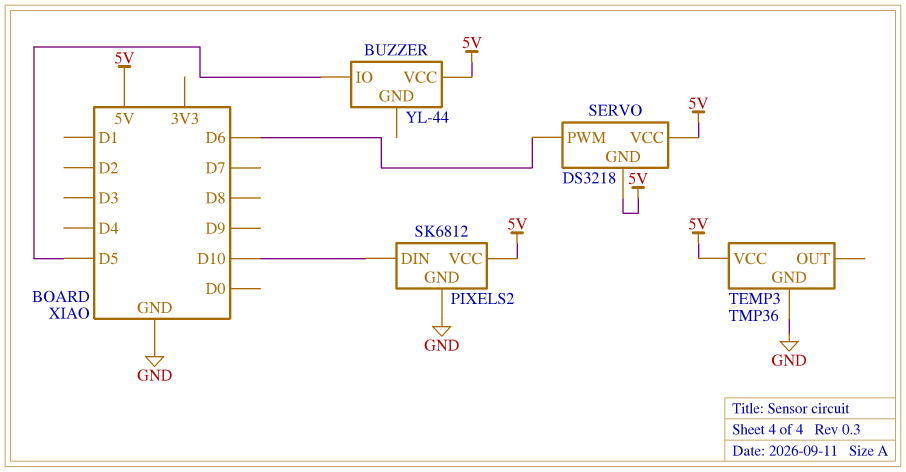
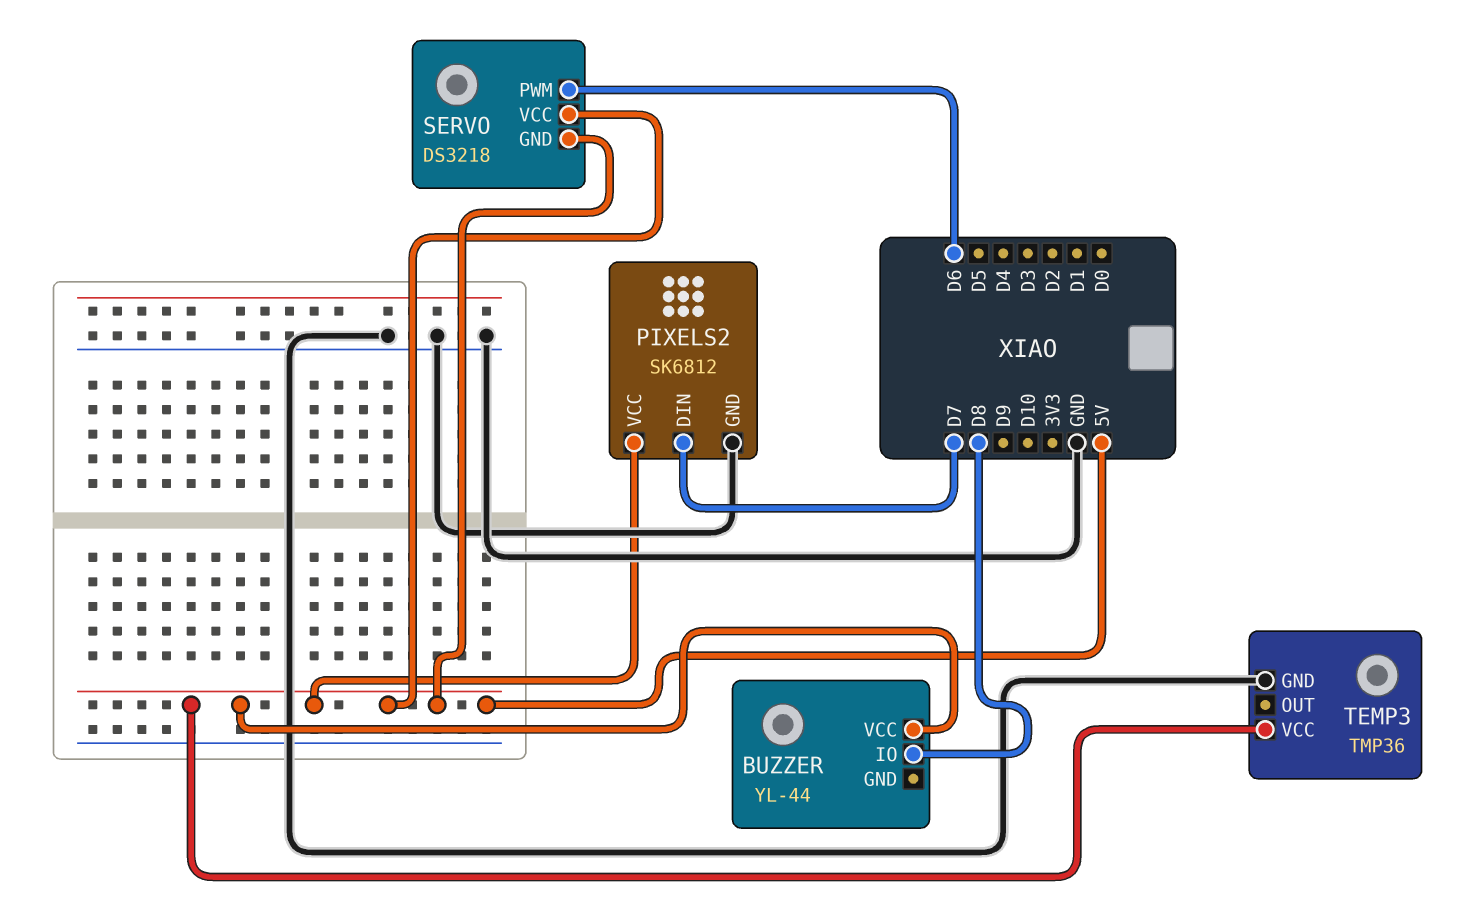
BUZZER pin IO: D5 -> D8
PIXELS2 pin DIN: D10 -> D7

